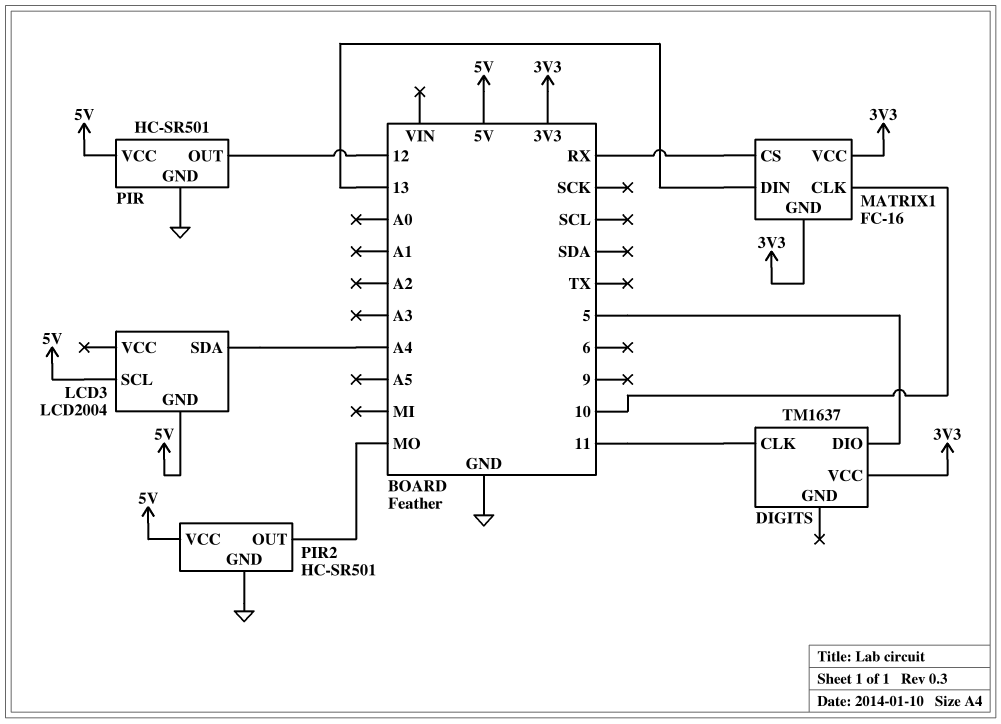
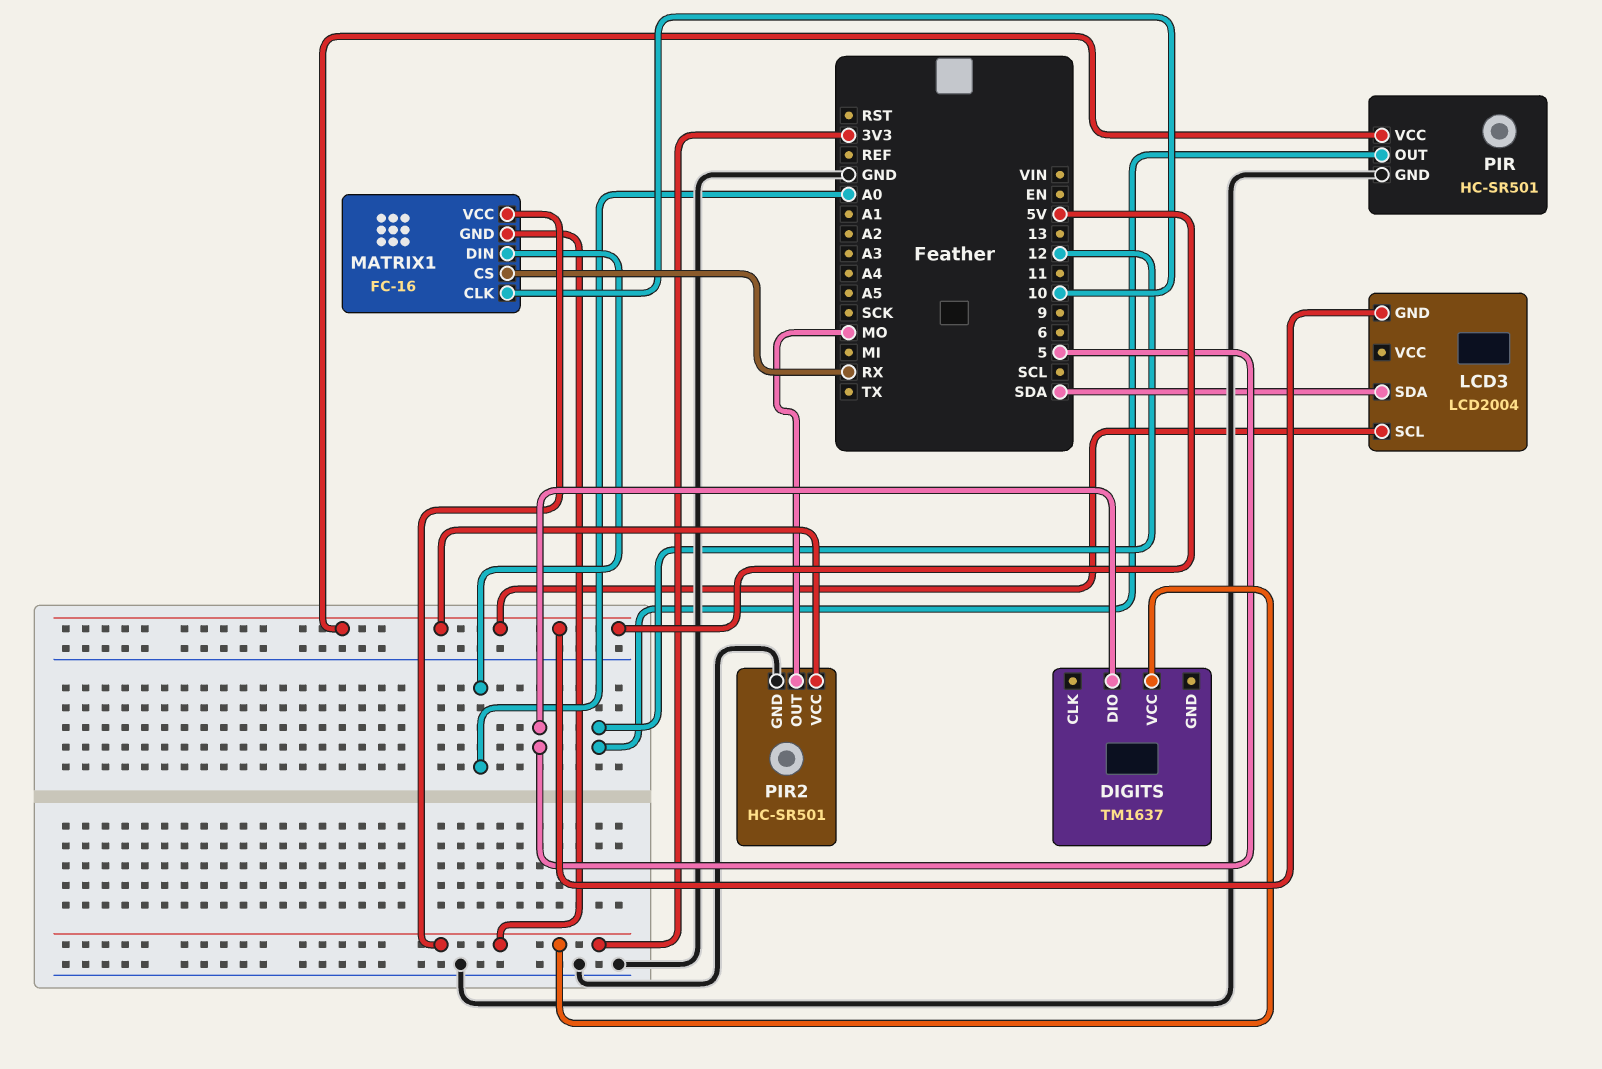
DIGITS pin CLK: 11 -> none
LCD3 pin SDA: A4 -> SDA
MATRIX1 pin DIN: 13 -> A0

